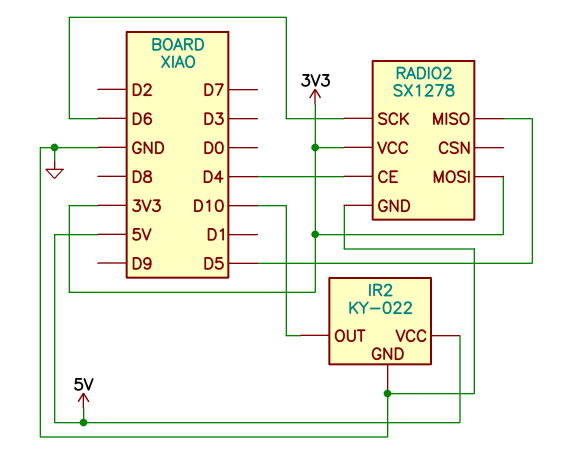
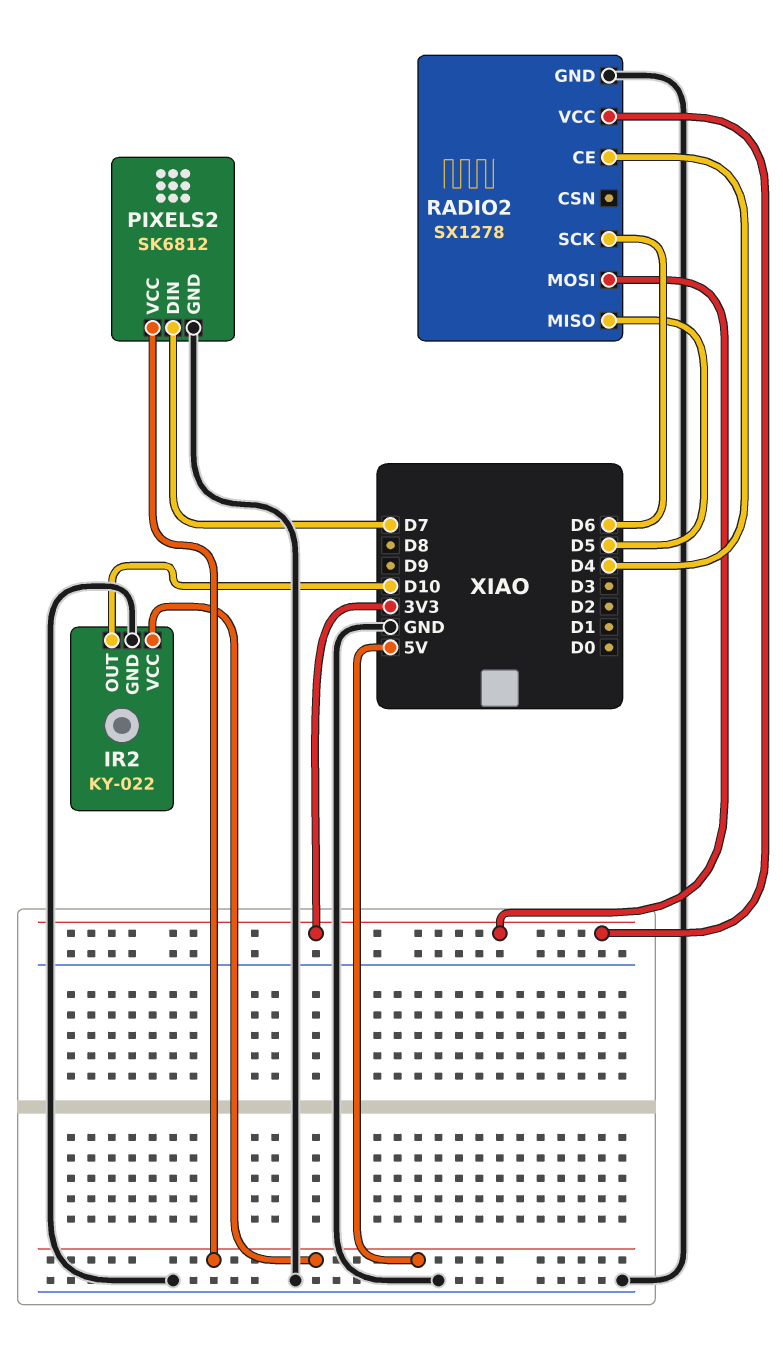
PIXELS2: none -> SK6812
PIXELS2 pin DIN: none -> D7
PIXELS2 pin GND: none -> GND
PIXELS2 pin VCC: none -> 5V

